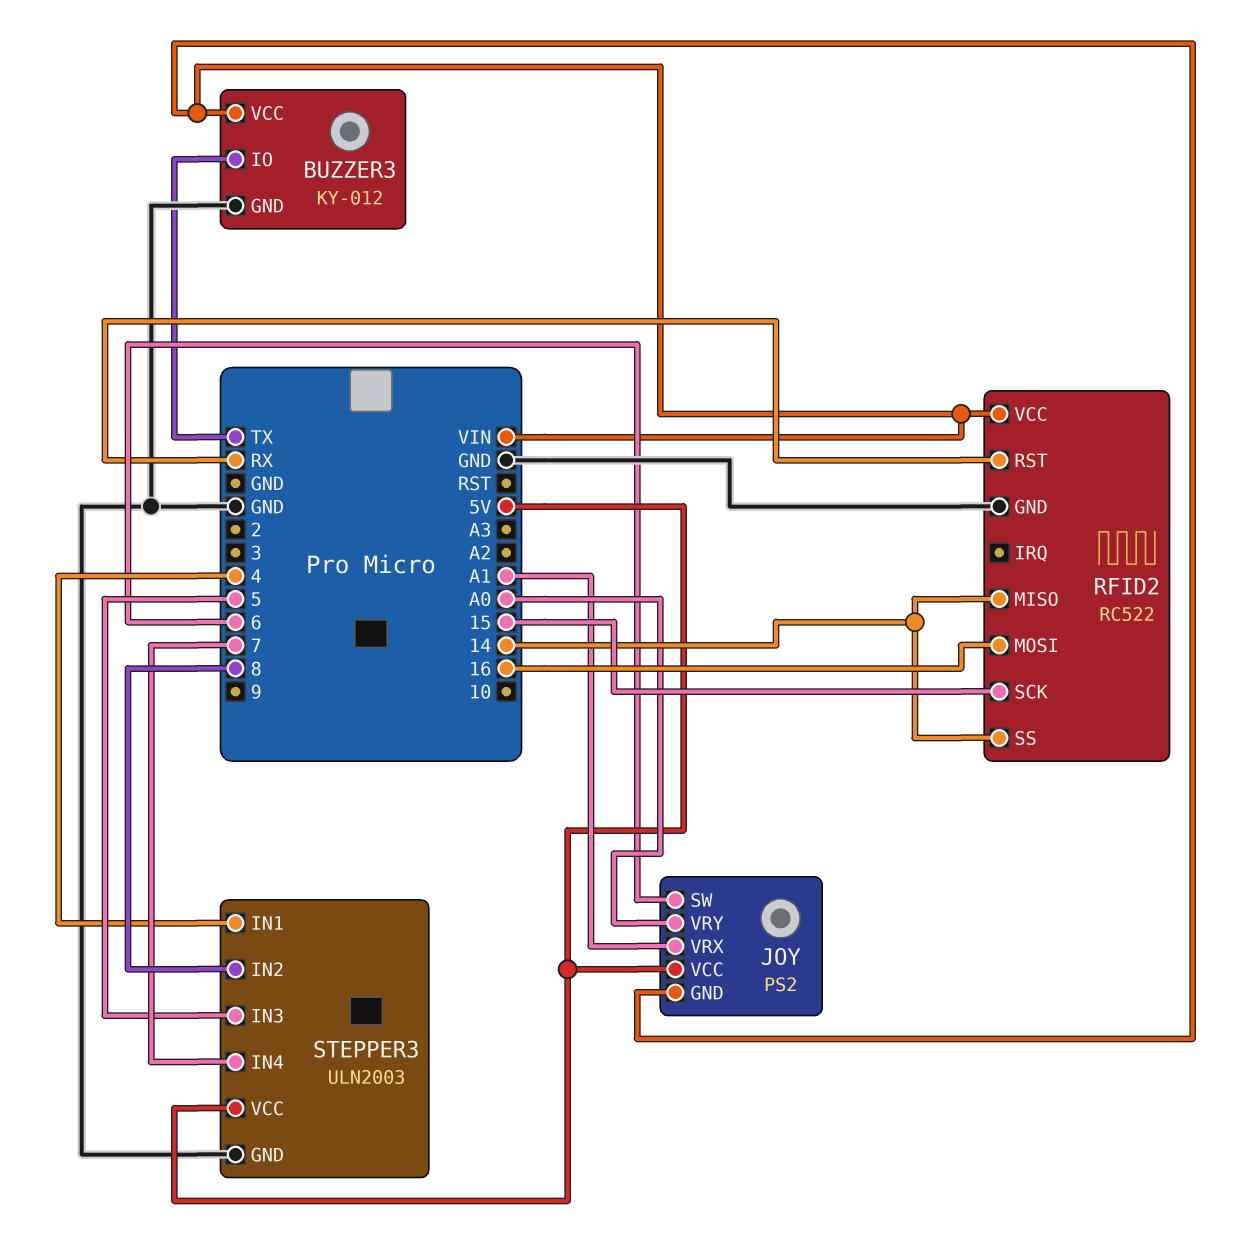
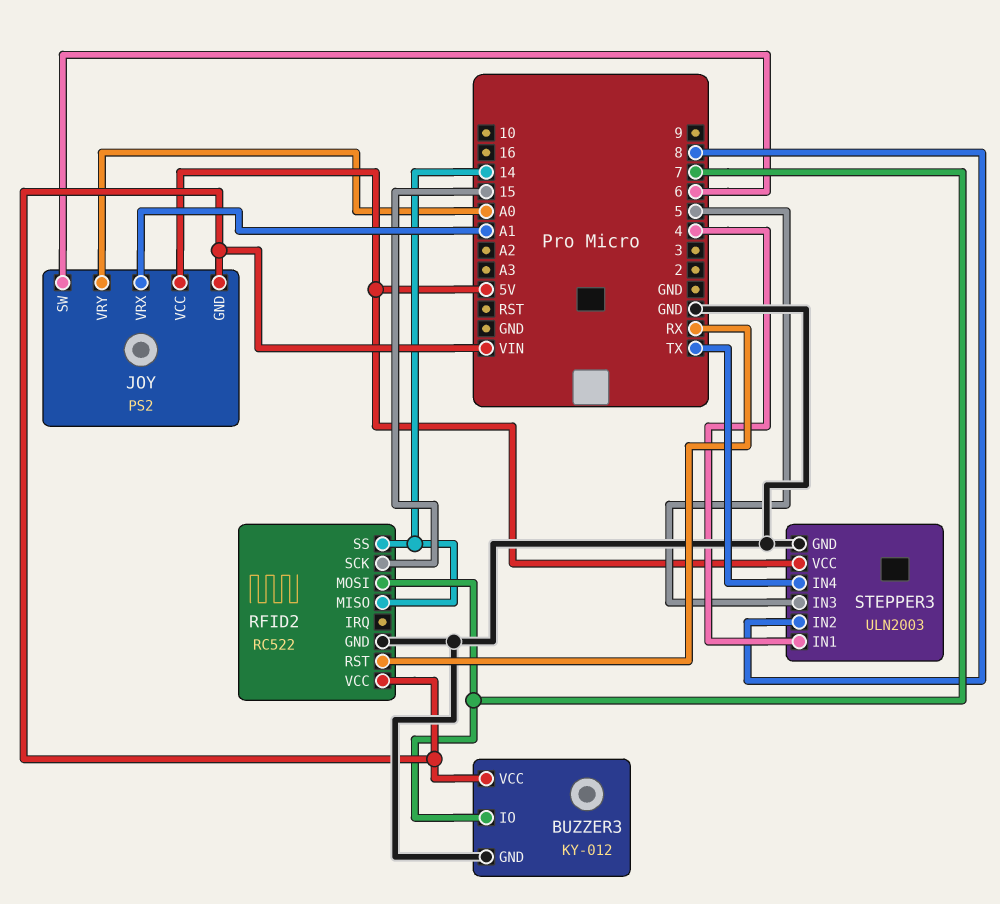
BUZZER3 pin IO: TX -> 7
RFID2 pin MOSI: 16 -> 7
STEPPER3 pin IN4: 7 -> TX

